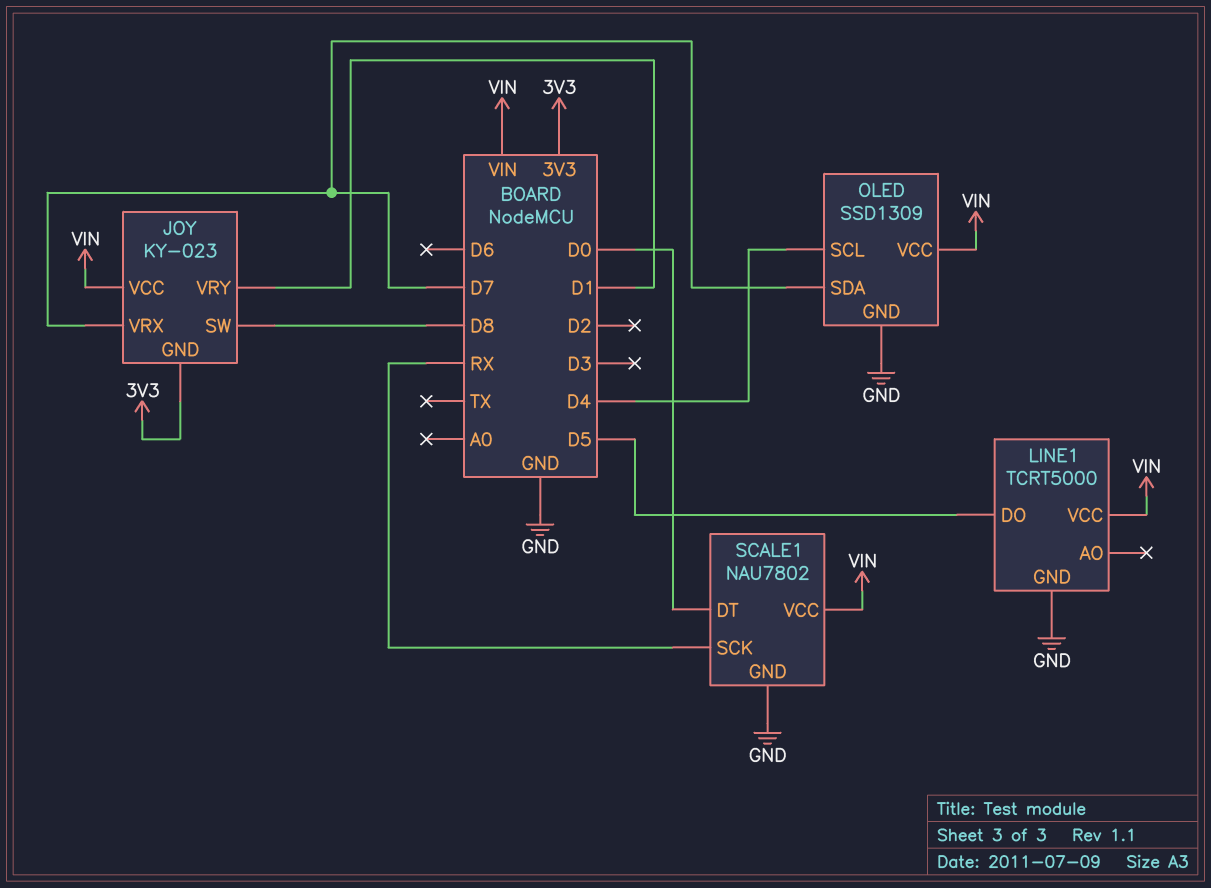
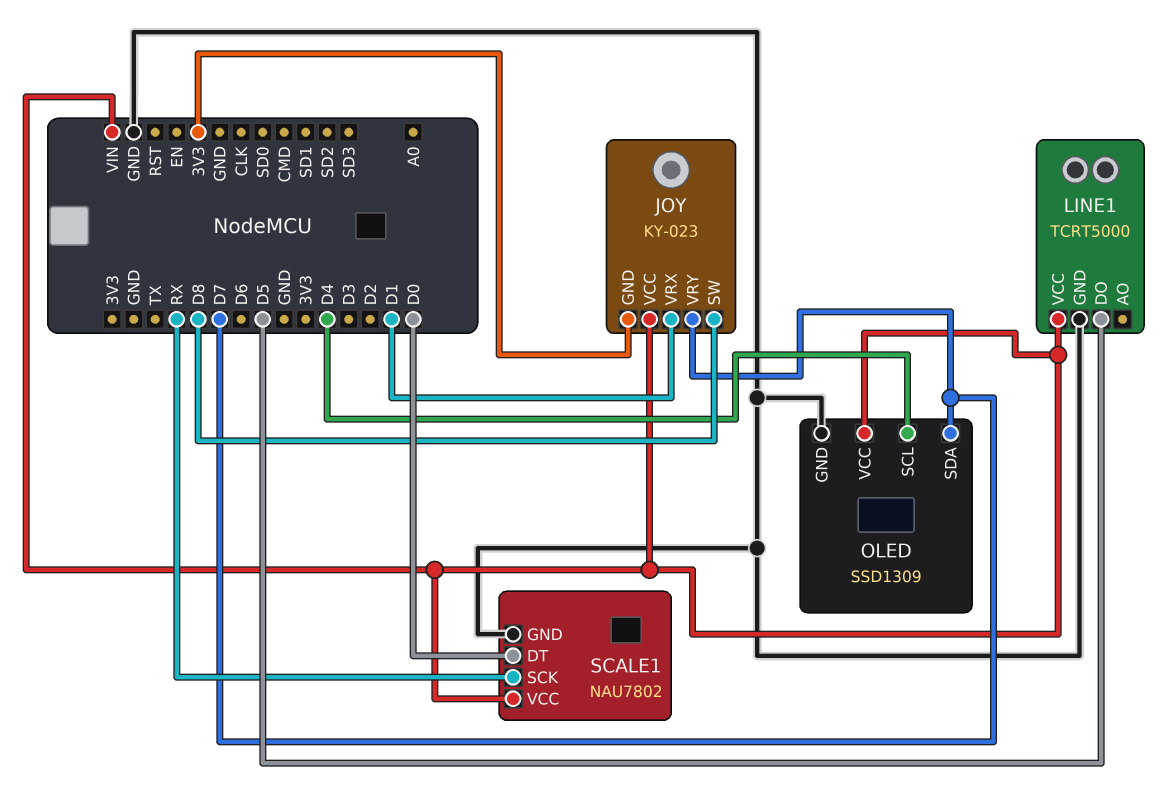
JOY pin VRX: D7 -> D1
JOY pin VRY: D1 -> D7

